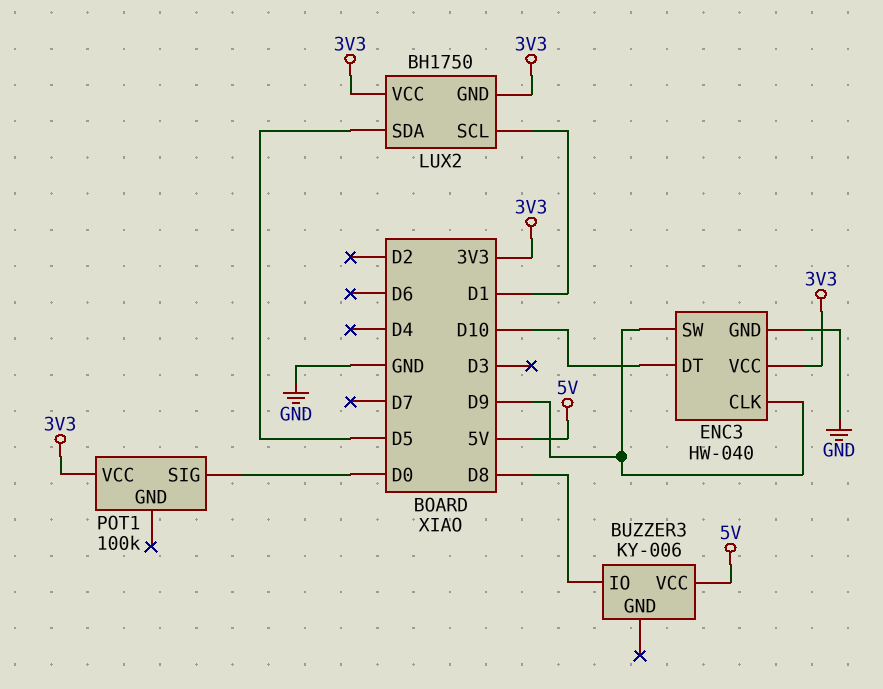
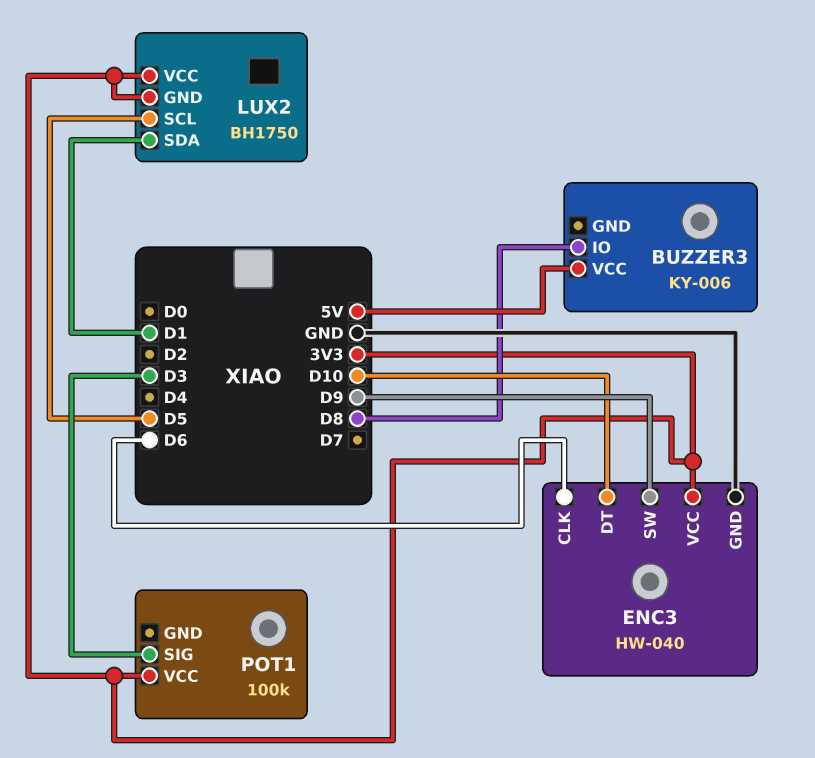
ENC3 pin CLK: D9 -> D6
LUX2 pin SCL: D1 -> D5
LUX2 pin SDA: D5 -> D1
POT1 pin SIG: D0 -> D3

